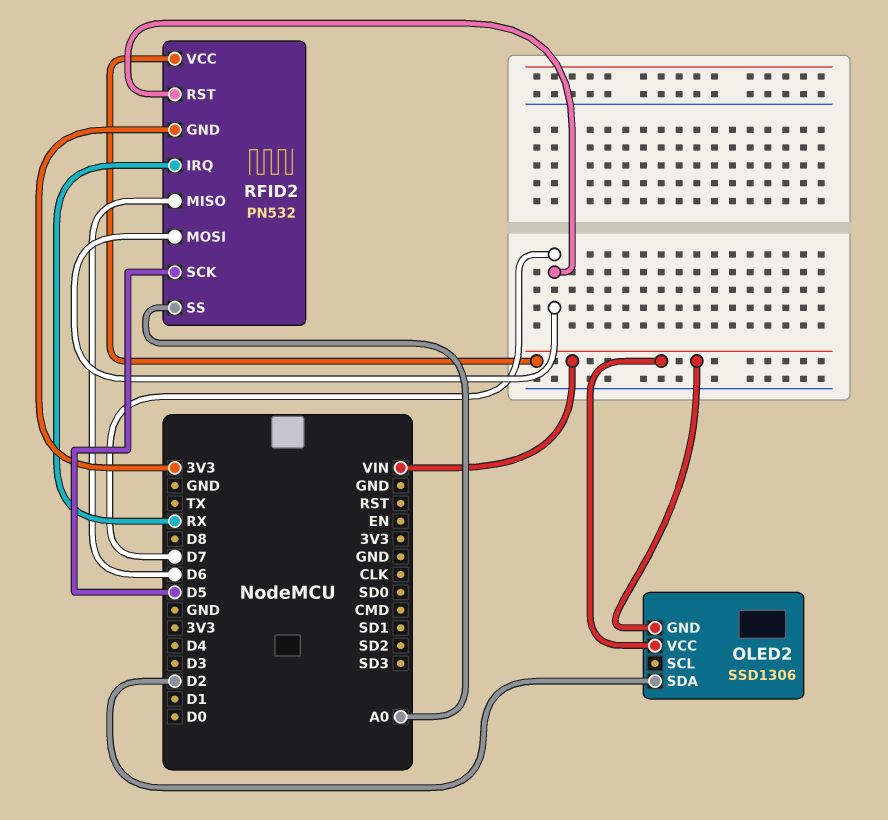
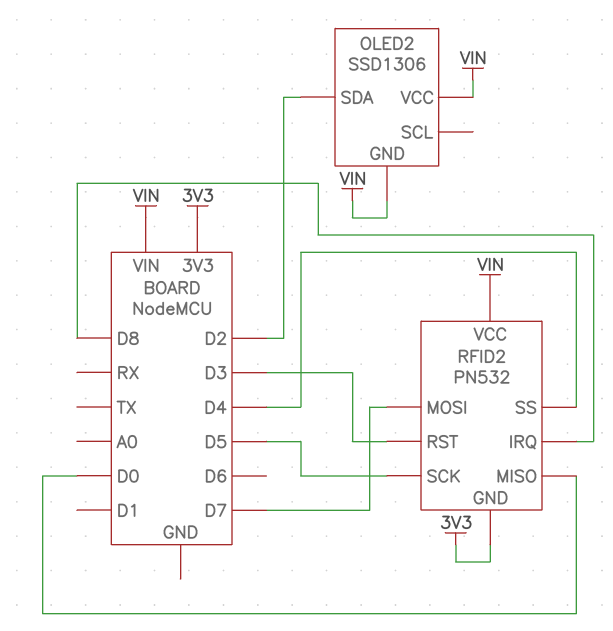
RFID2 pin IRQ: RX -> D8
RFID2 pin MISO: D6 -> D0
RFID2 pin RST: D7 -> D3
RFID2 pin SS: A0 -> D4

